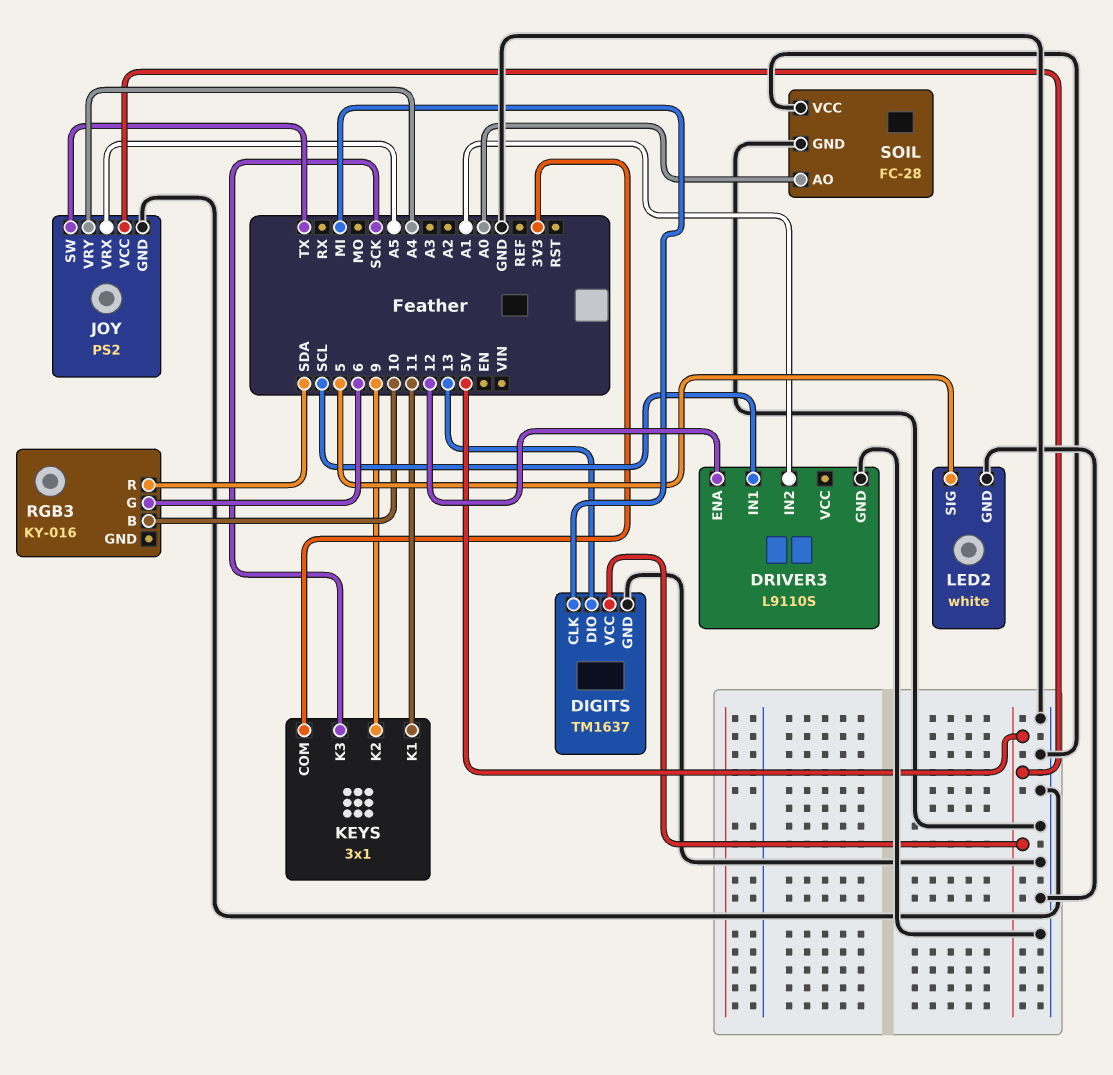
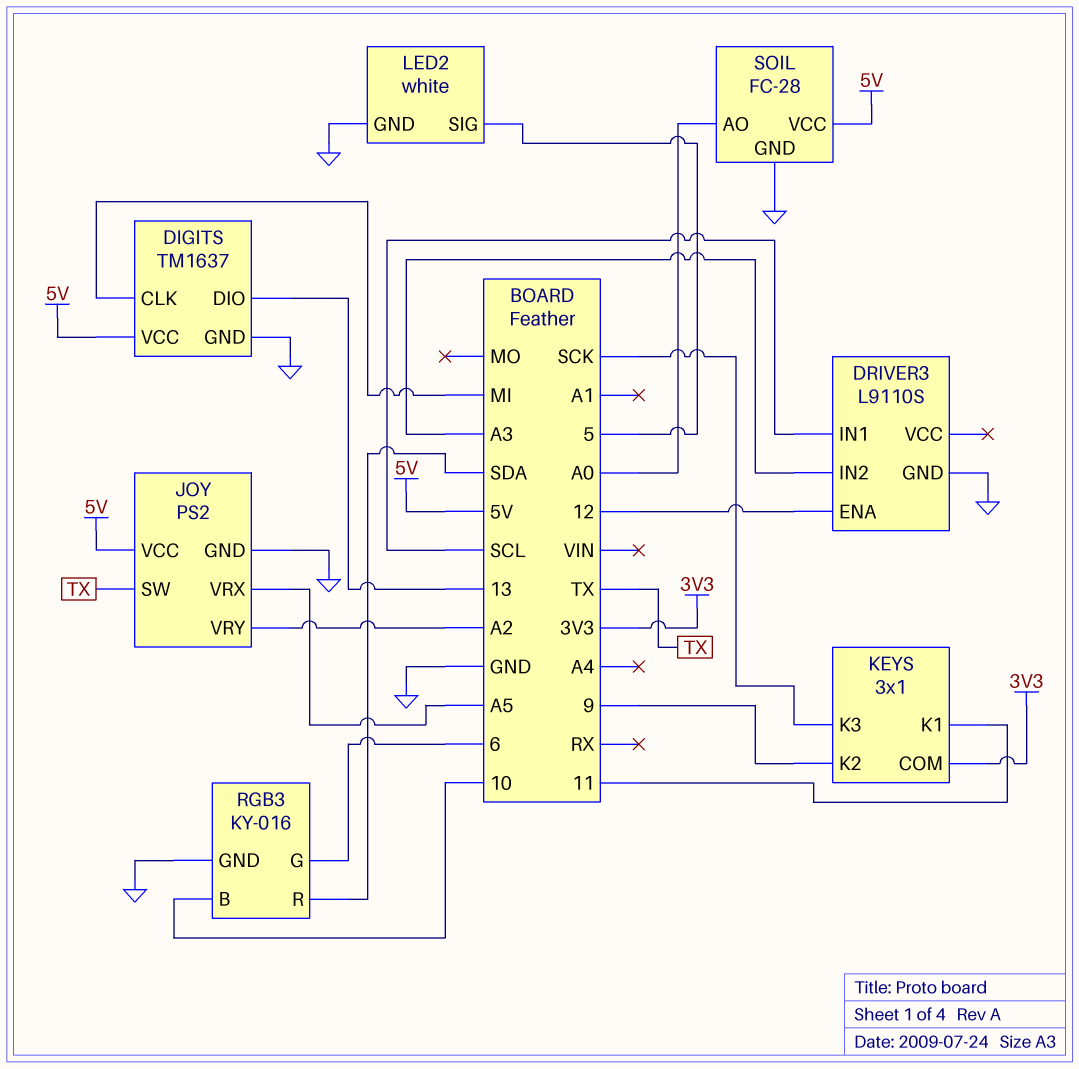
DRIVER3 pin IN2: A1 -> A3
JOY pin VRY: A4 -> A2
RGB3 pin GND: none -> GND
SOIL pin VCC: GND -> 5V

